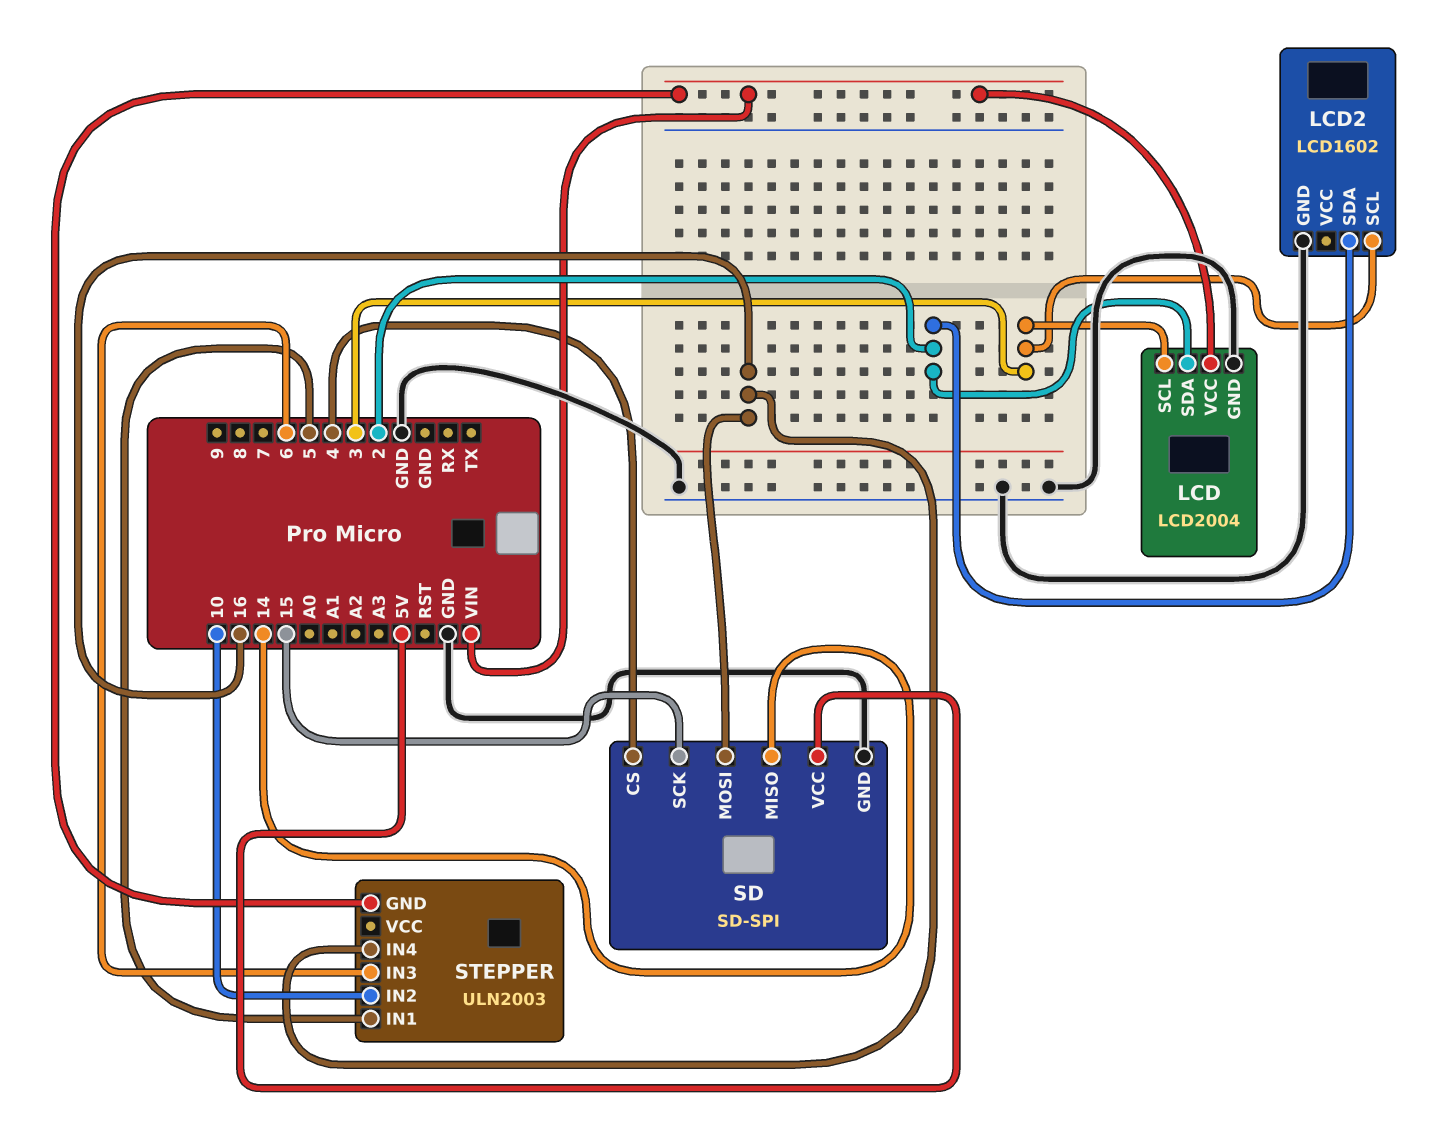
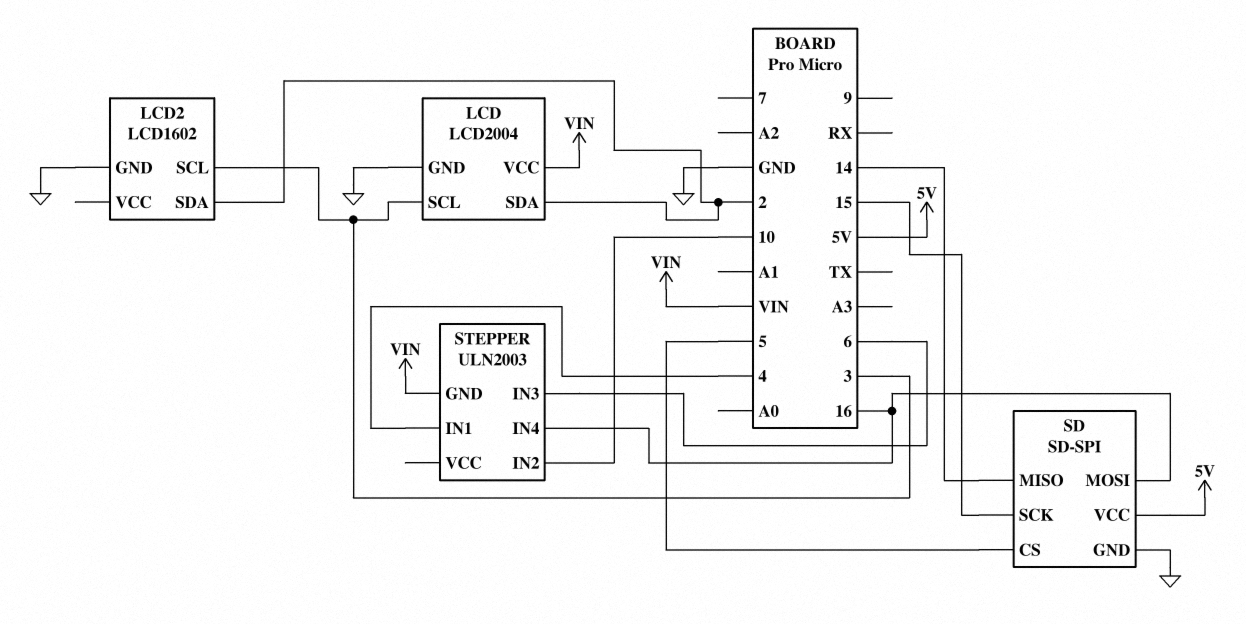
SD pin CS: 4 -> 5
STEPPER pin IN1: 5 -> 4

